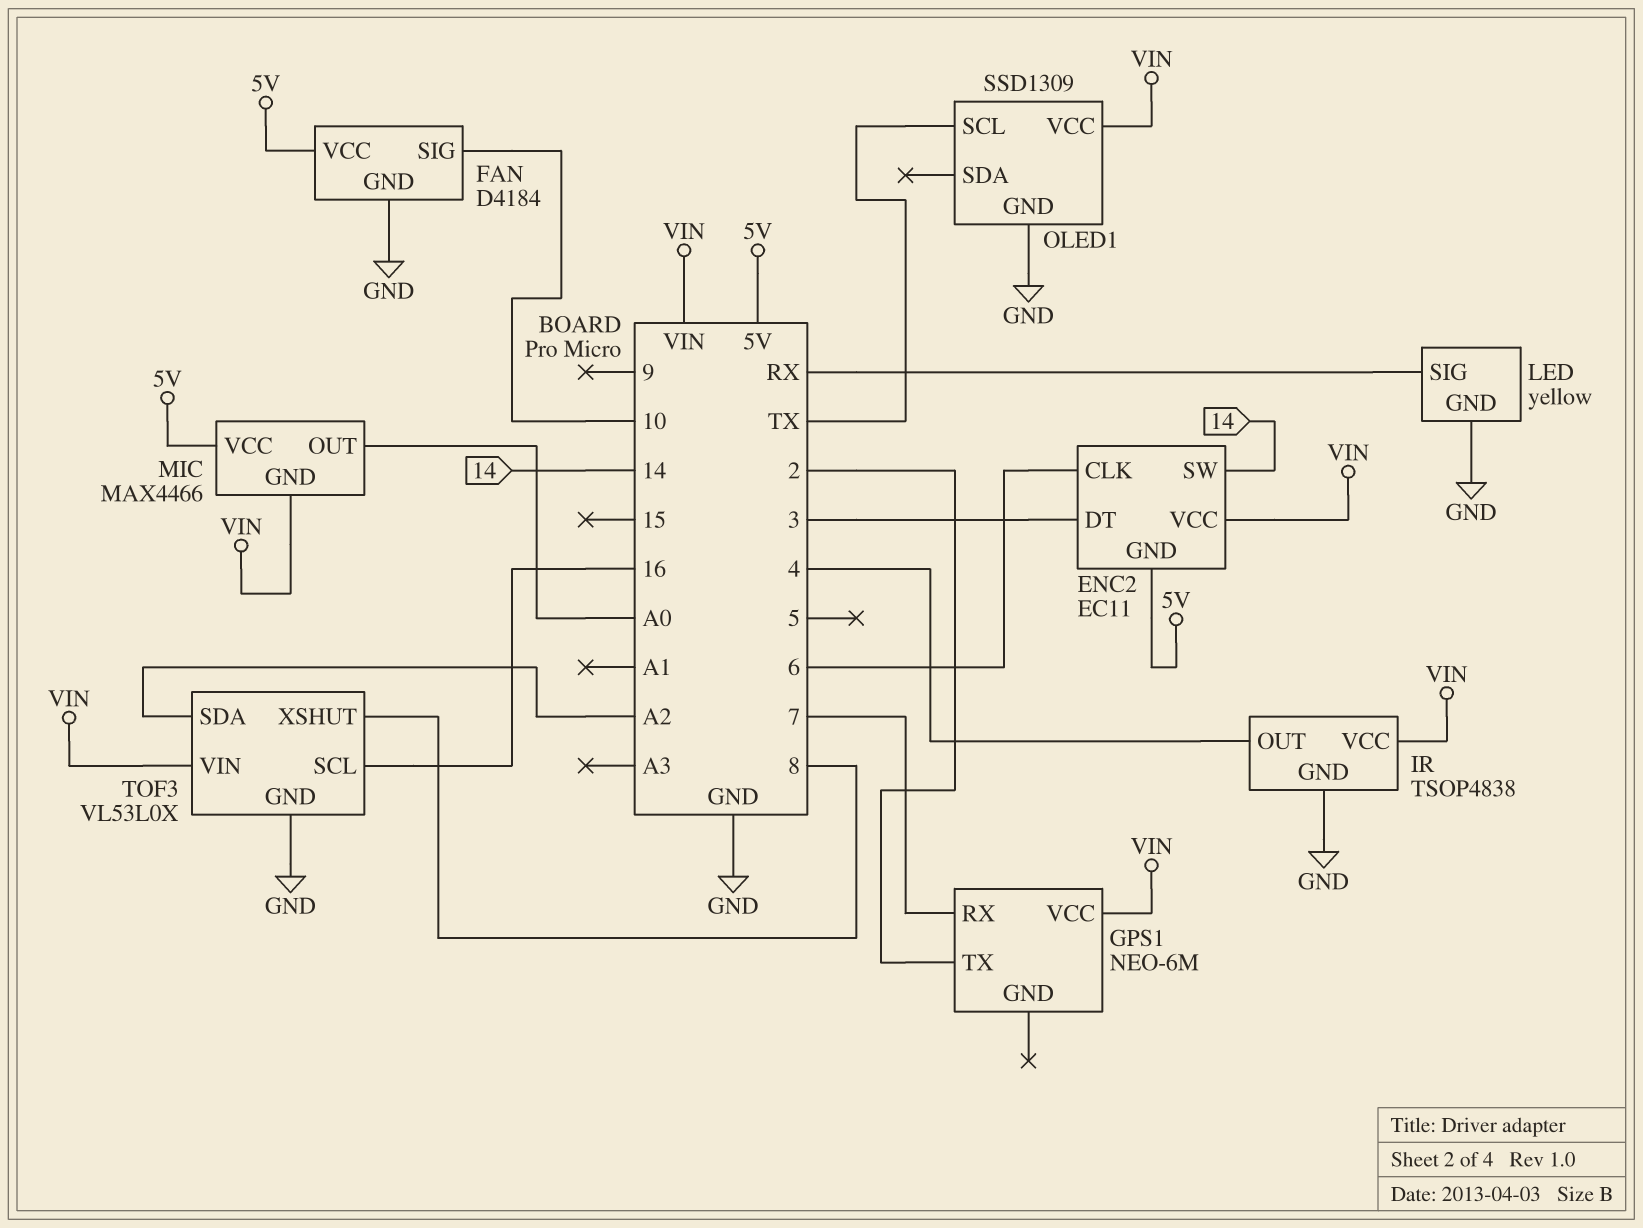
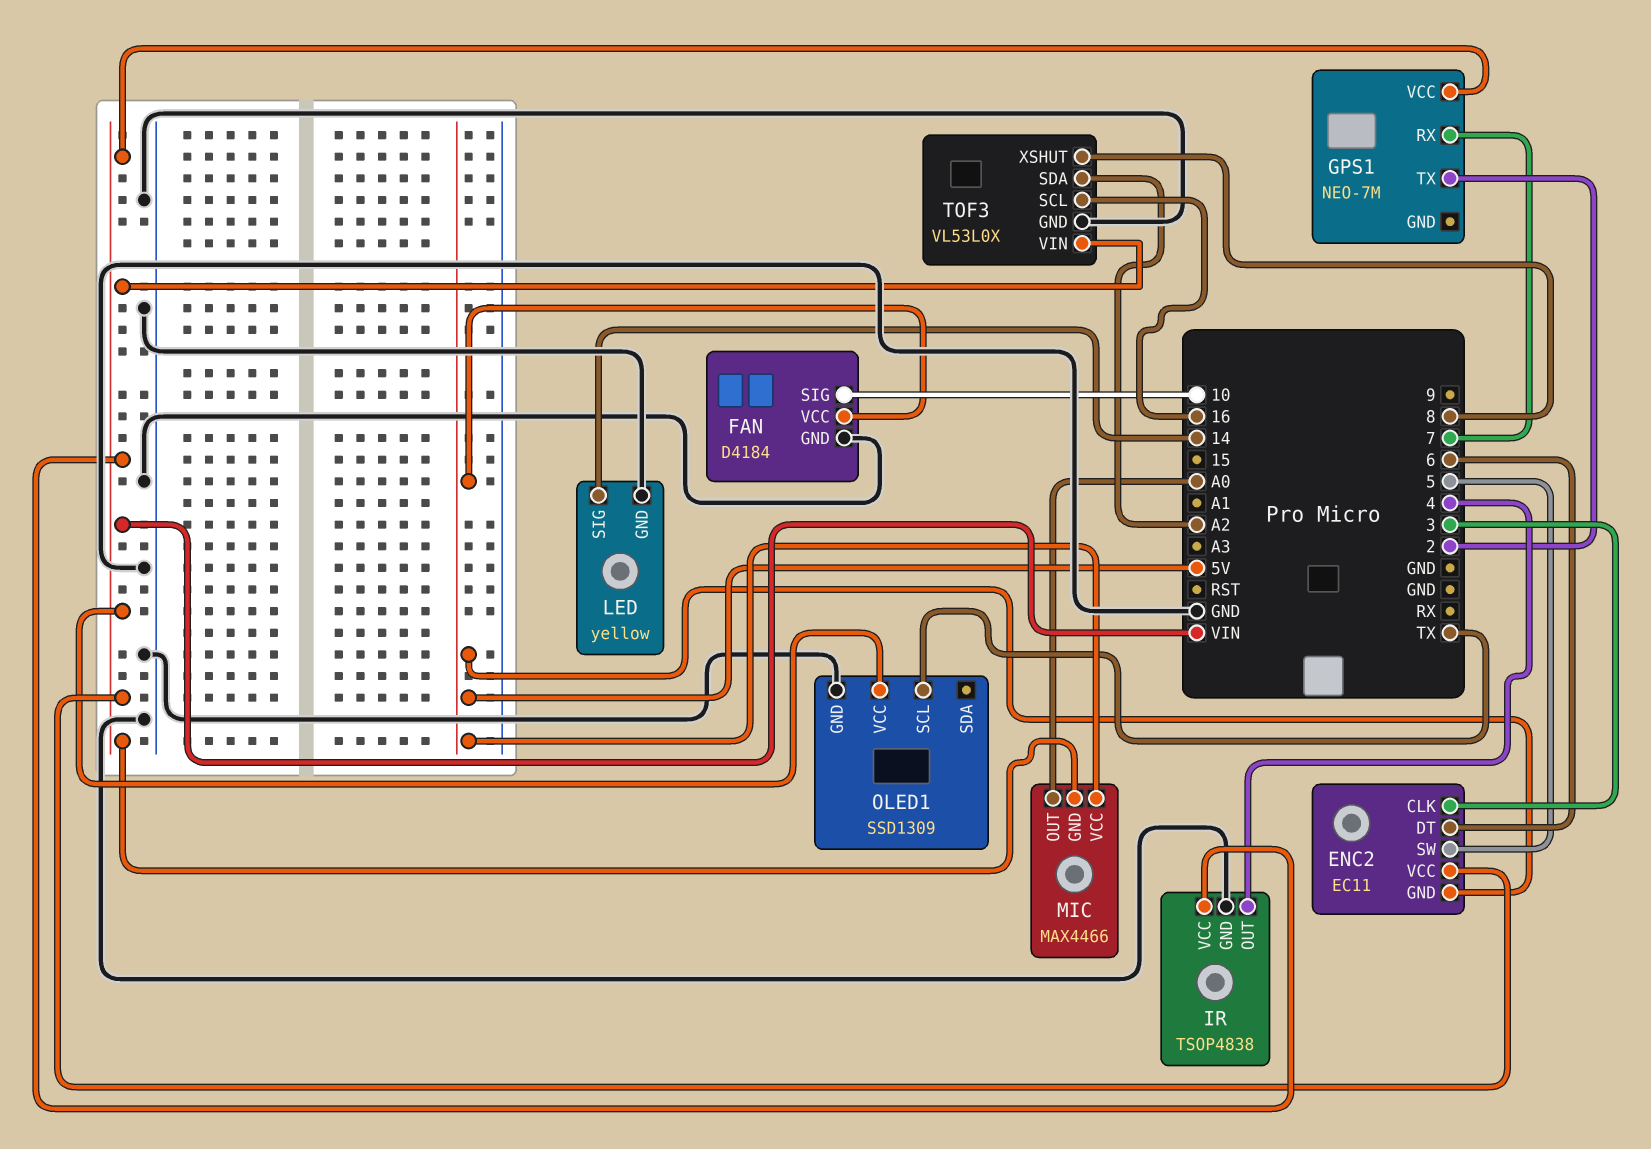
ENC2 pin CLK: 6 -> 3
ENC2 pin DT: 3 -> 6
ENC2 pin SW: 14 -> 5
GPS1: NEO-6M -> NEO-7M
LED pin SIG: RX -> 14

